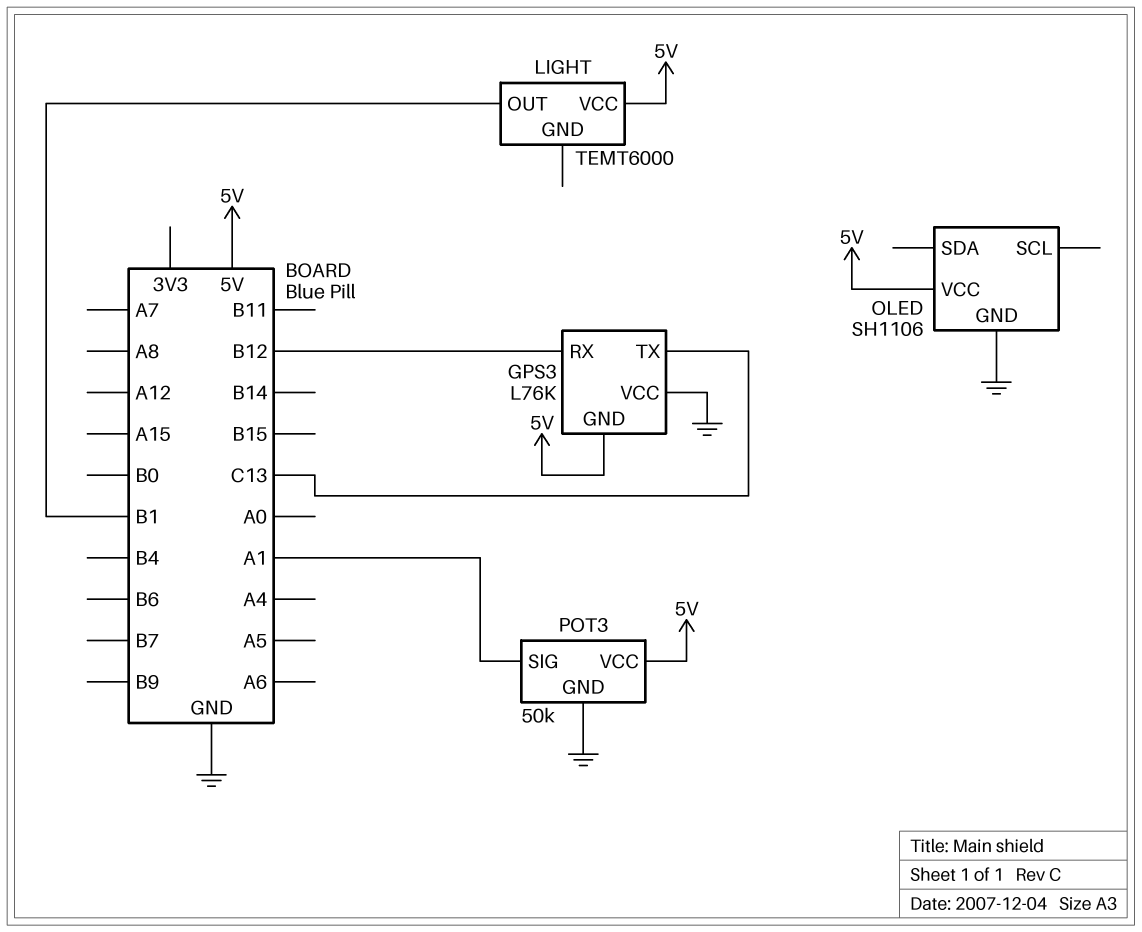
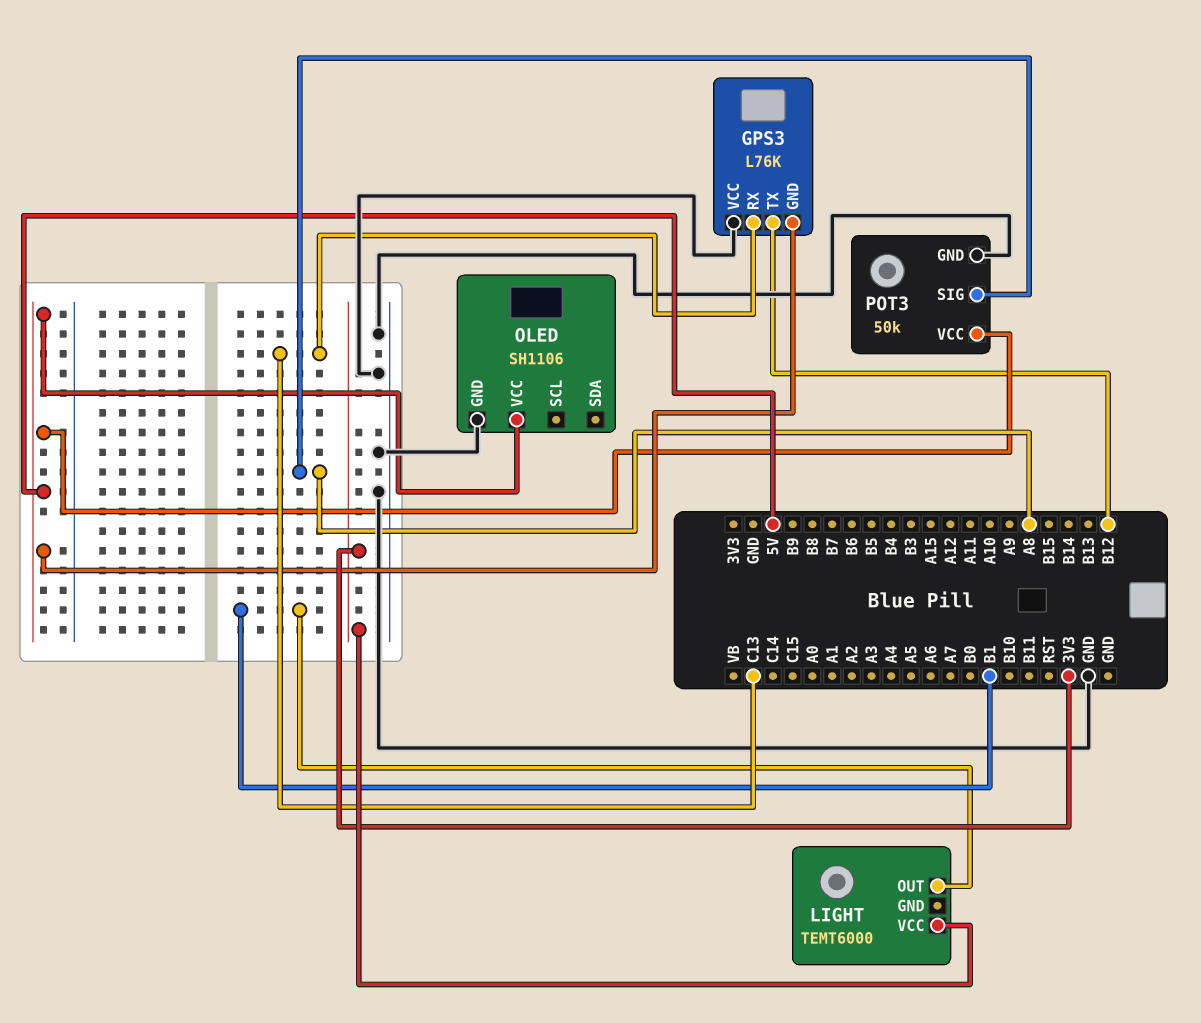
GPS3 pin RX: B12 -> C13
GPS3 pin TX: C13 -> B12
LIGHT pin VCC: 5V -> 3V3
POT3 pin SIG: A1 -> A8

